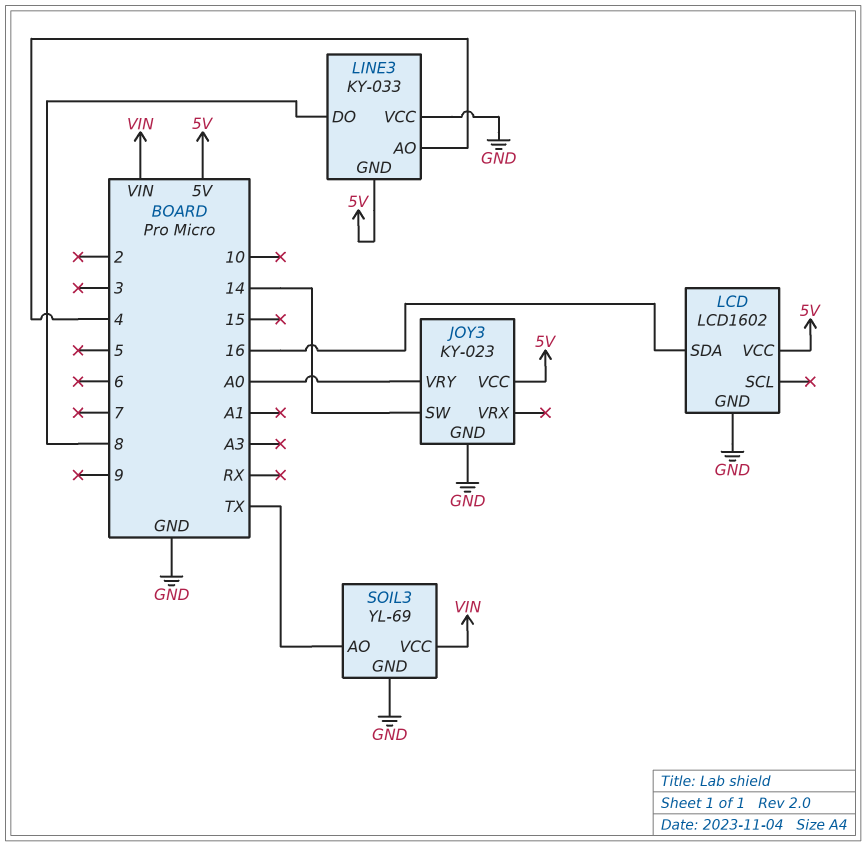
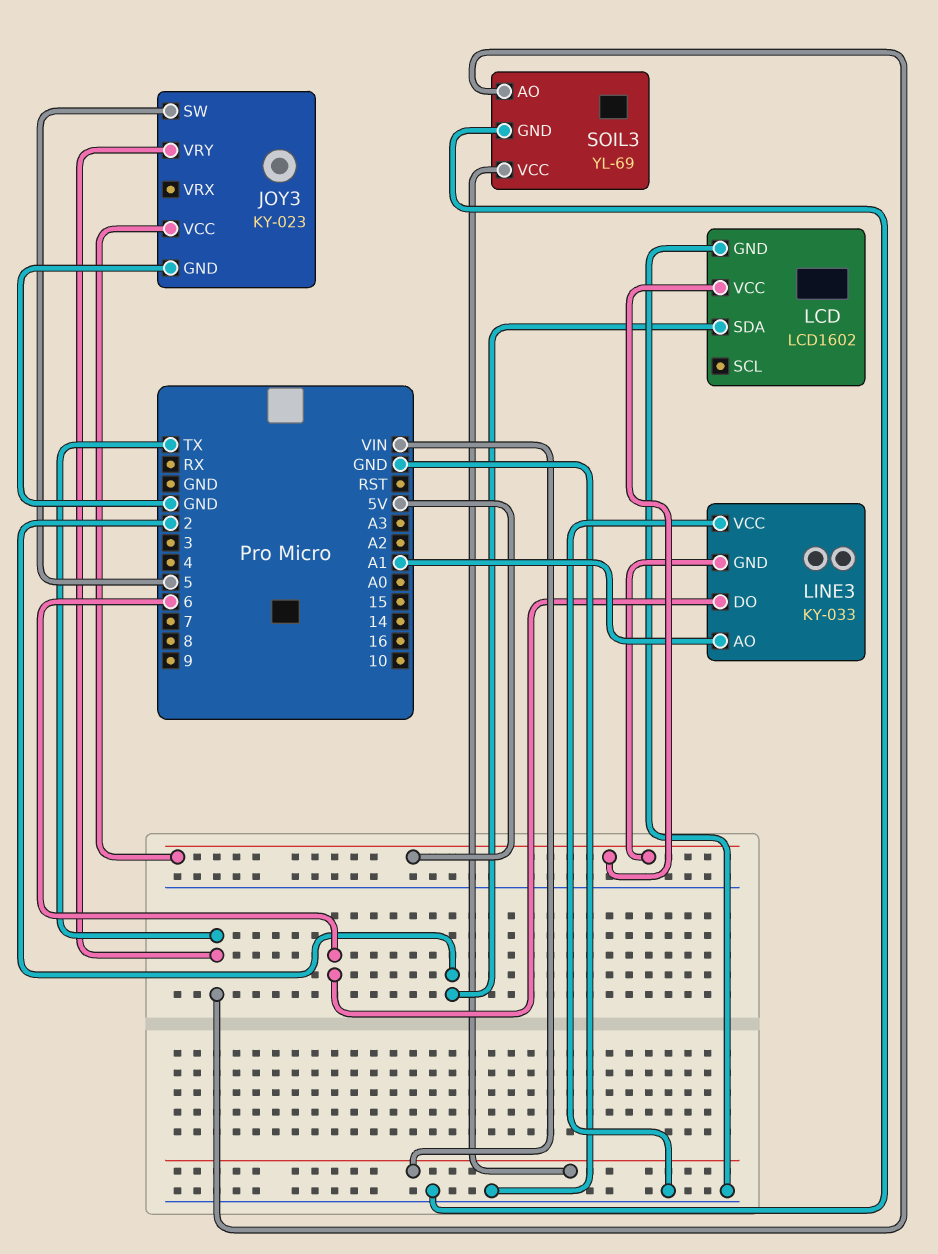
JOY3 pin SW: 14 -> 5
JOY3 pin VRY: A0 -> TX
LCD pin SDA: 16 -> 2
LINE3 pin AO: 4 -> A1
LINE3 pin DO: 8 -> 6

